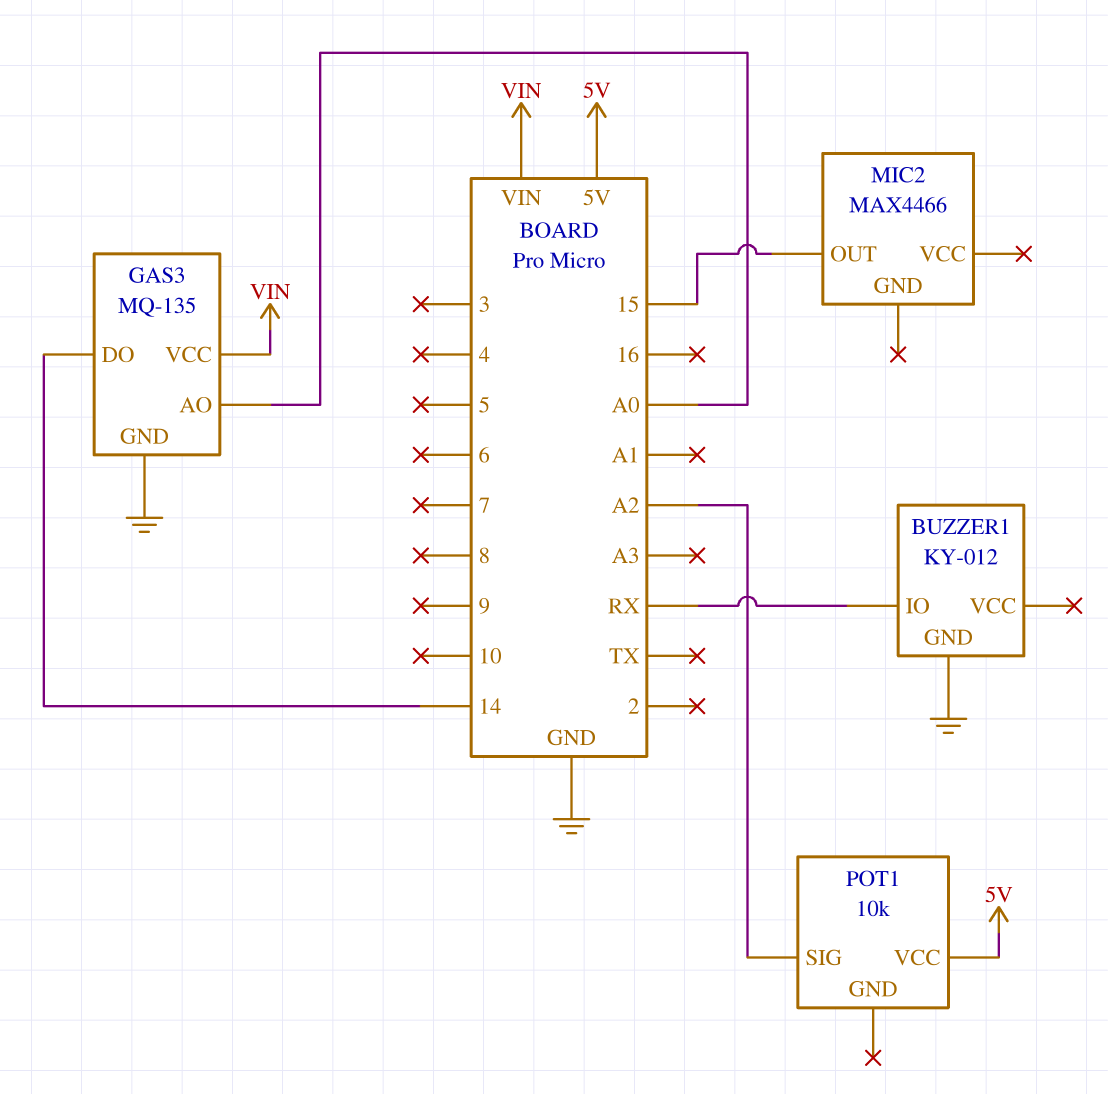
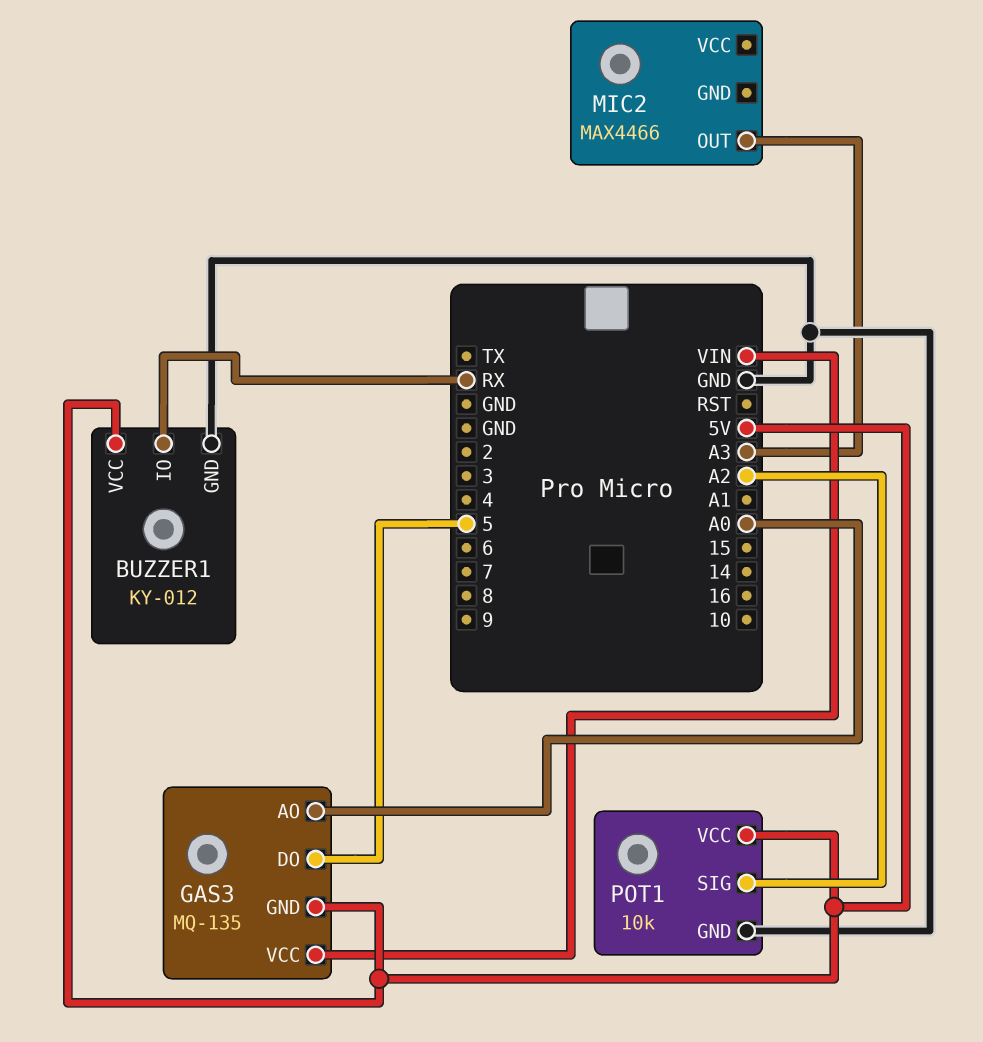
BUZZER1 pin VCC: none -> 5V
GAS3 pin DO: 14 -> 5
GAS3 pin GND: GND -> 5V
MIC2 pin OUT: 15 -> A3
POT1 pin GND: none -> GND

